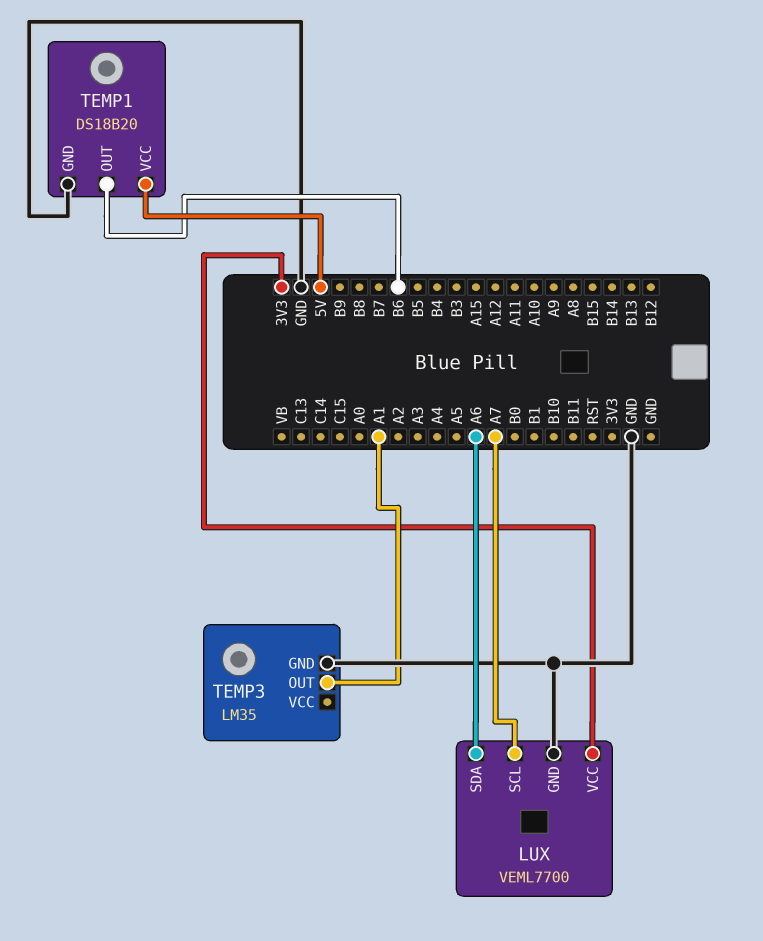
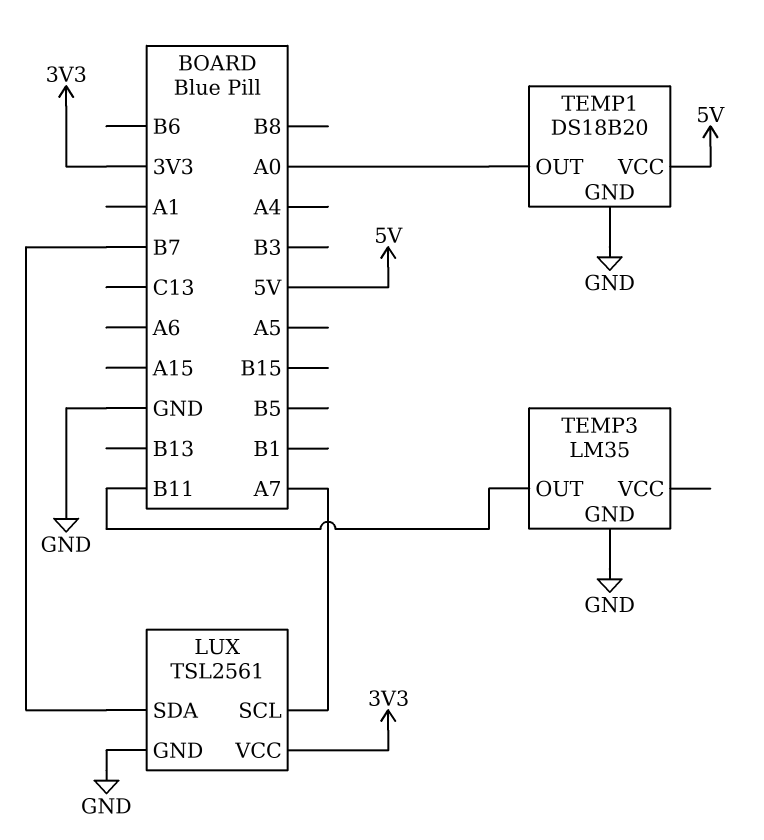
LUX: VEML7700 -> TSL2561
LUX pin SDA: A6 -> B7
TEMP1 pin OUT: B6 -> A0
TEMP3 pin OUT: A1 -> B11

